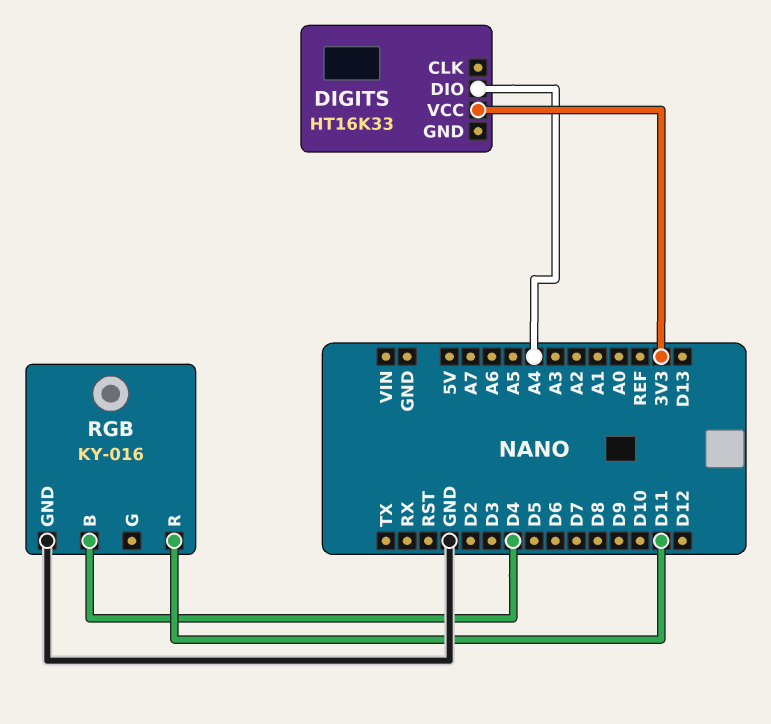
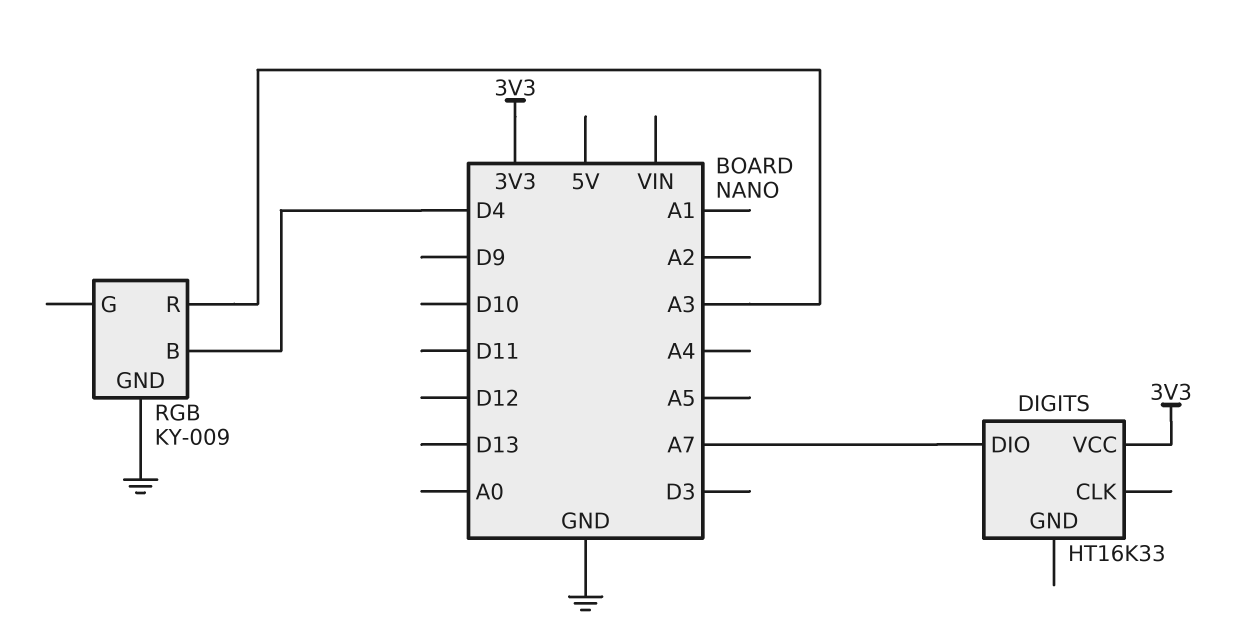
DIGITS pin DIO: A4 -> A7
RGB: KY-016 -> KY-009
RGB pin R: D11 -> A3

